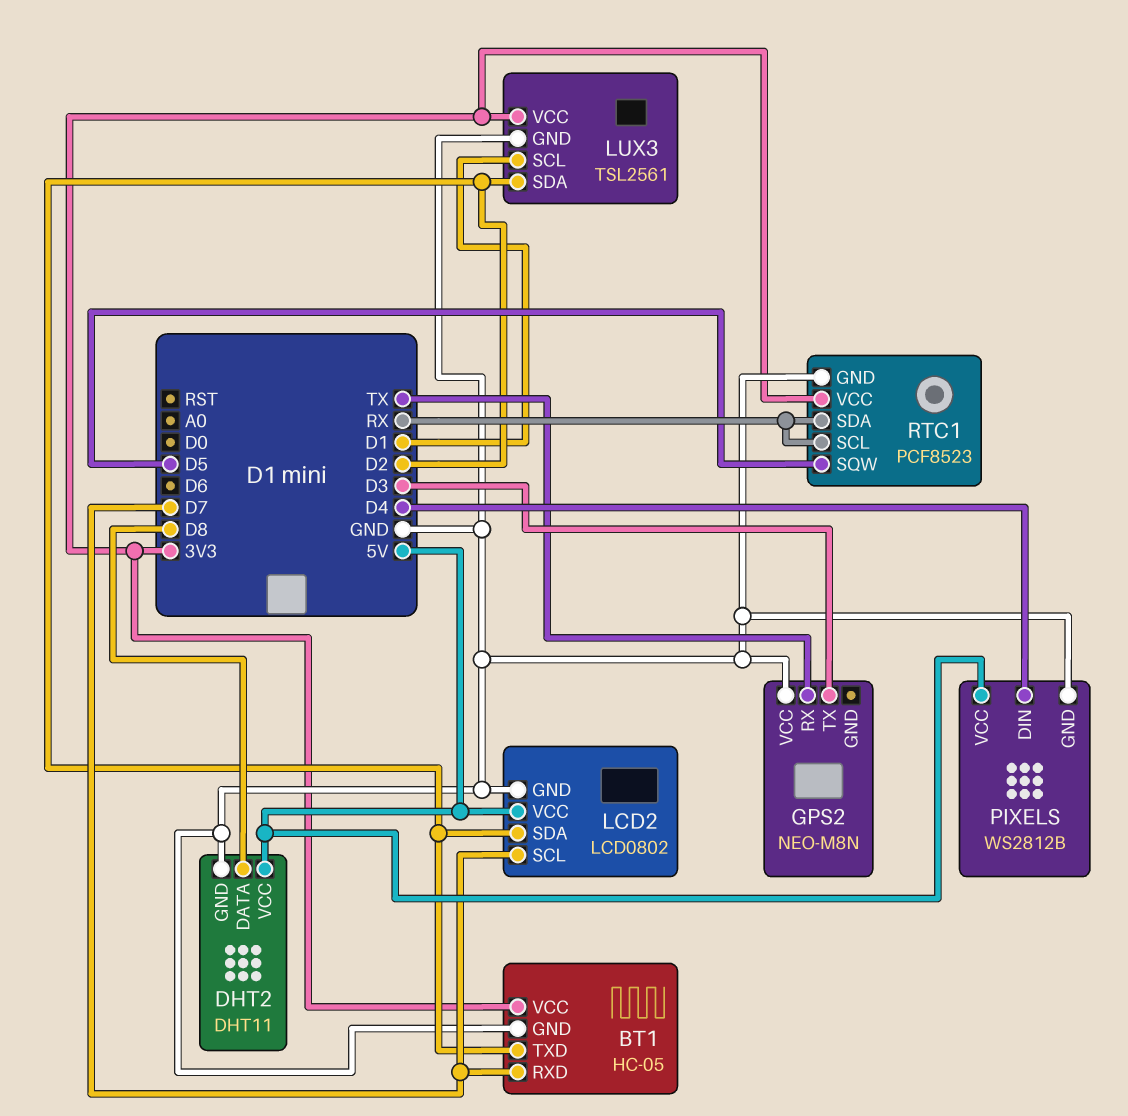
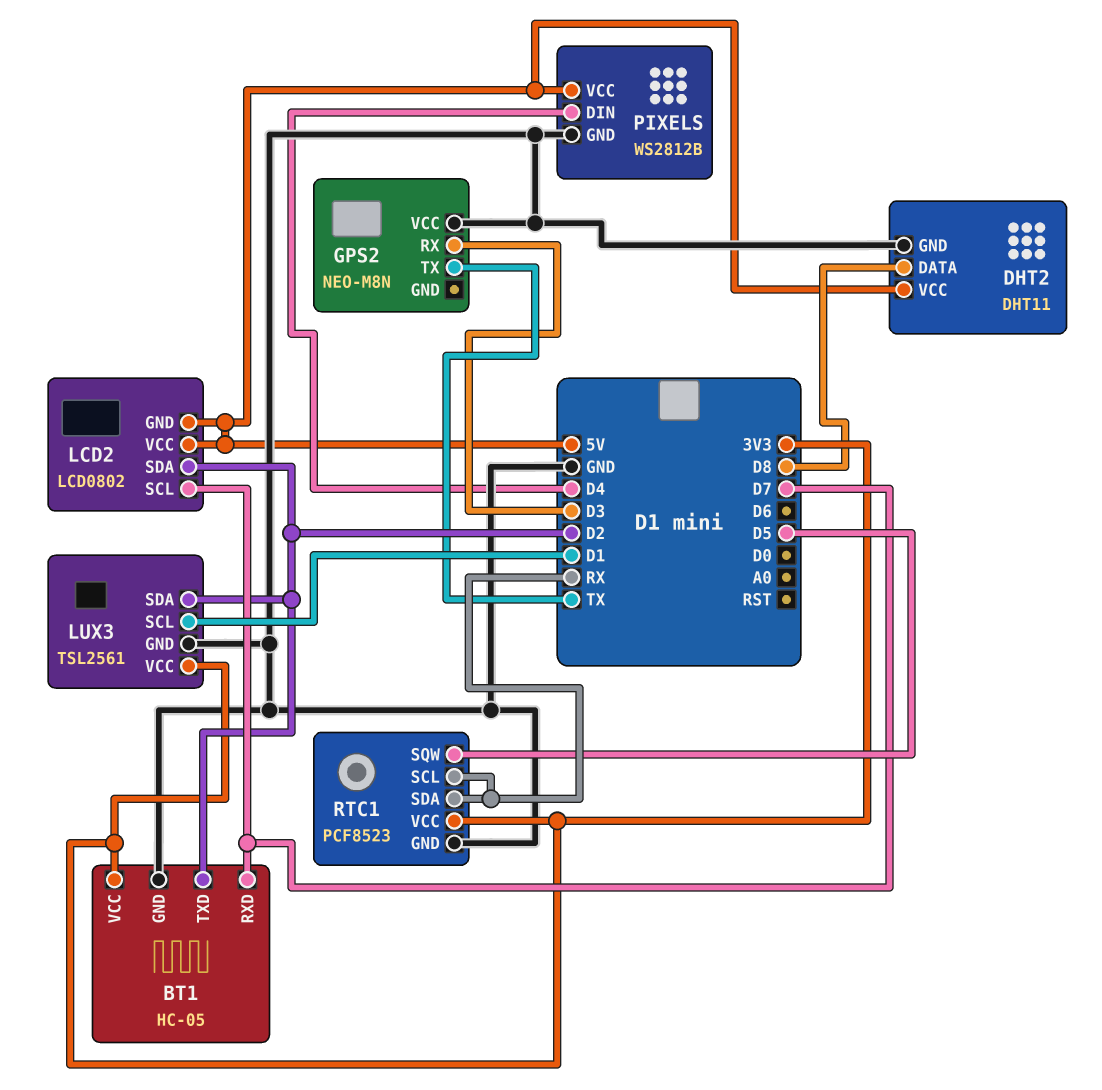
GPS2 pin RX: TX -> D3
GPS2 pin TX: D3 -> TX
LCD2 pin GND: GND -> 5V

